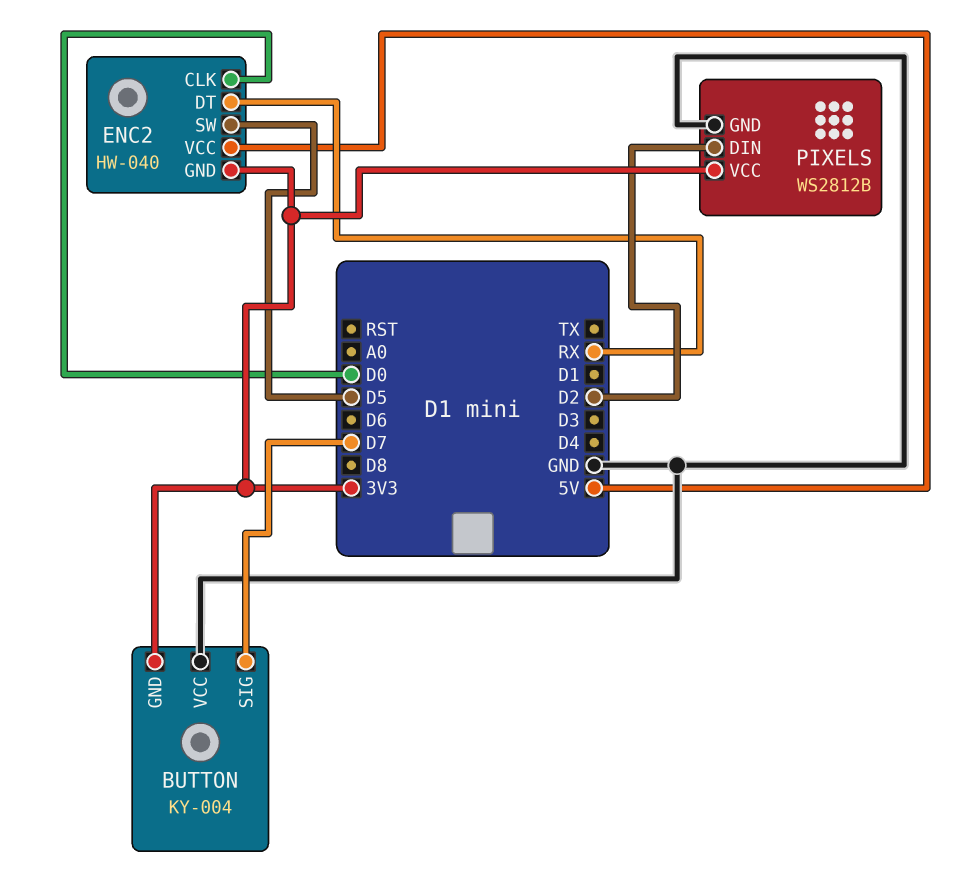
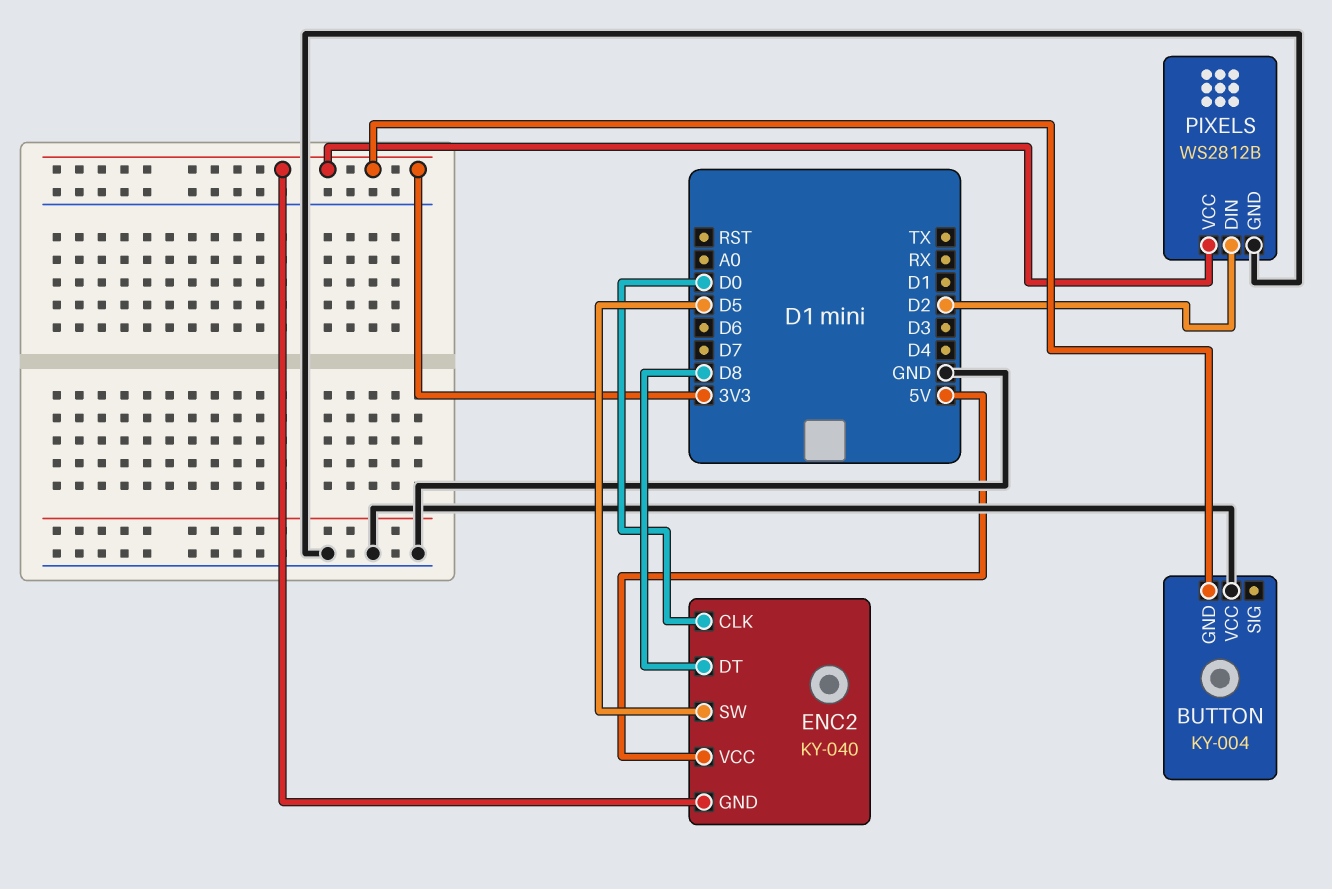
BUTTON pin SIG: D7 -> none
ENC2: HW-040 -> KY-040
ENC2 pin DT: RX -> D8

